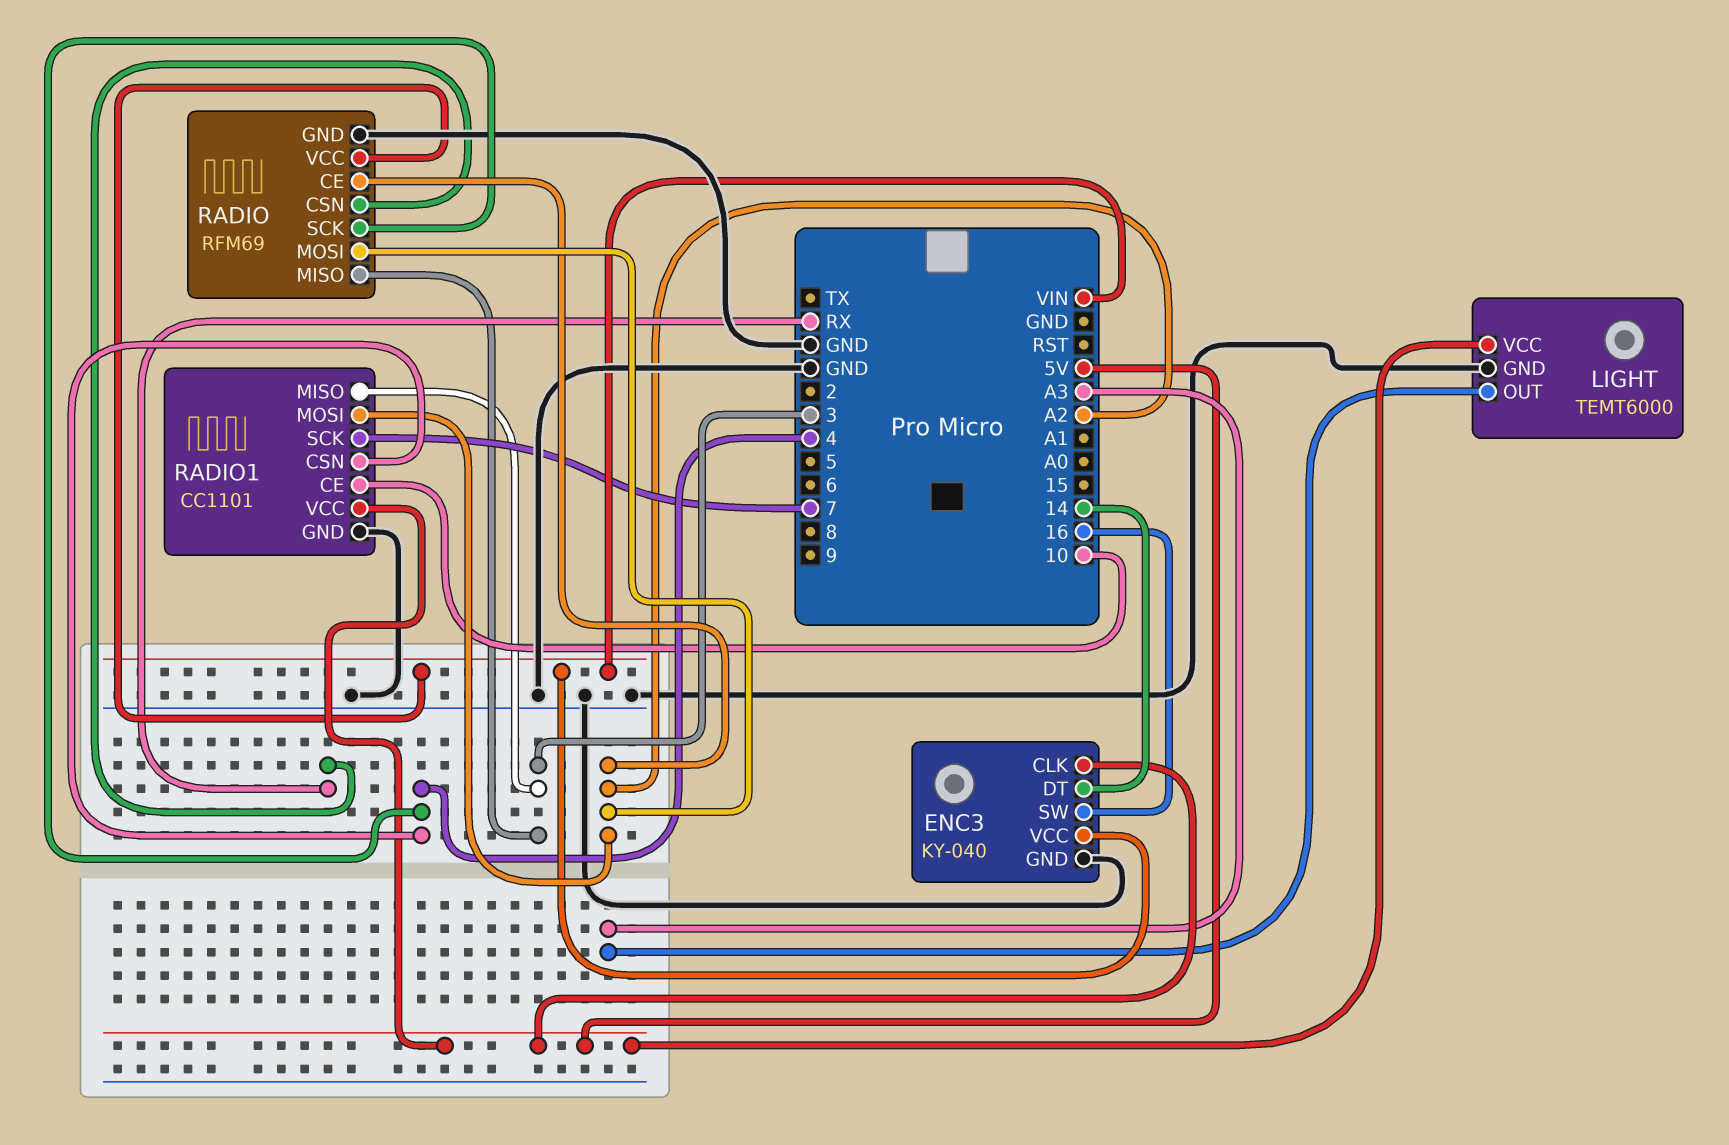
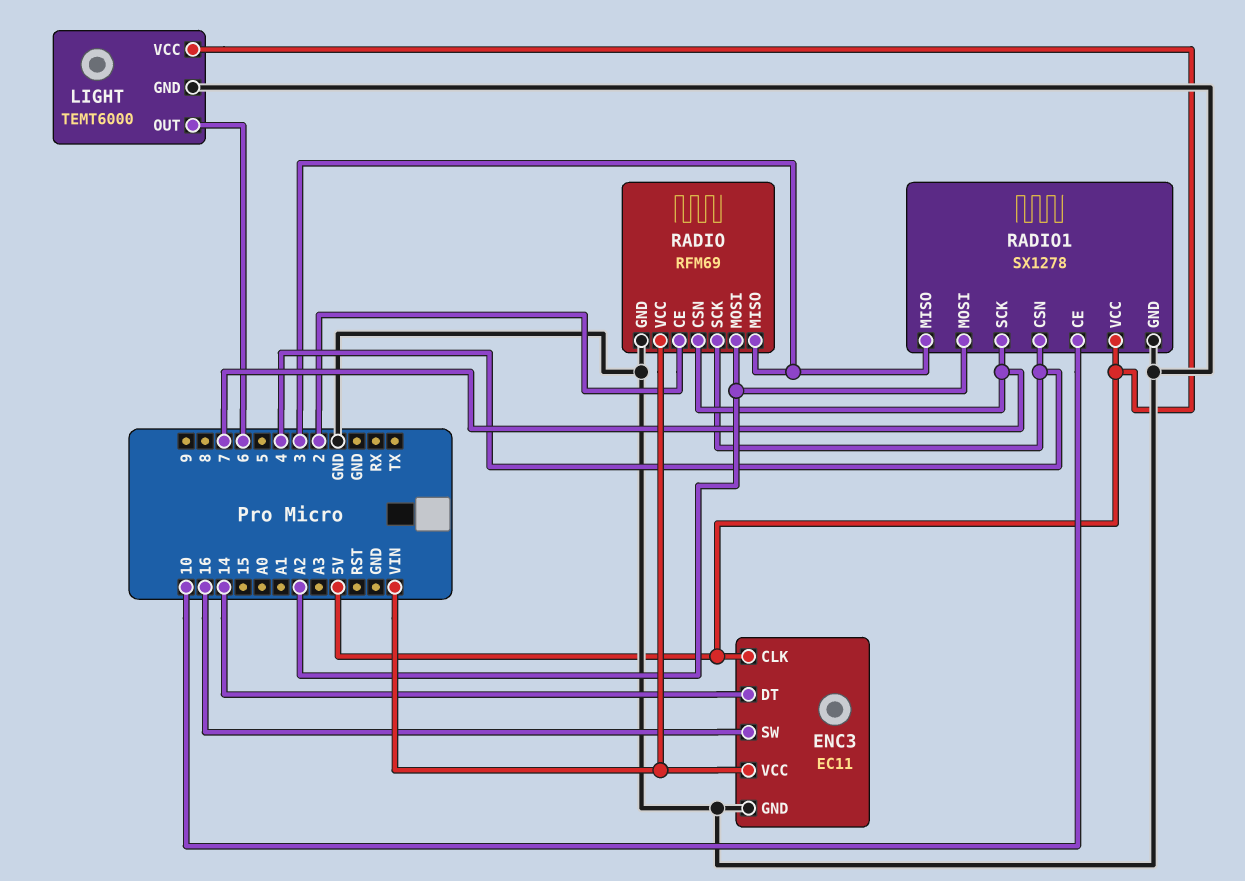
ENC3: KY-040 -> EC11
LIGHT pin OUT: A3 -> 6
RADIO pin CE: A2 -> 2
RADIO pin CSN: RX -> 7
RADIO1: CC1101 -> SX1278

